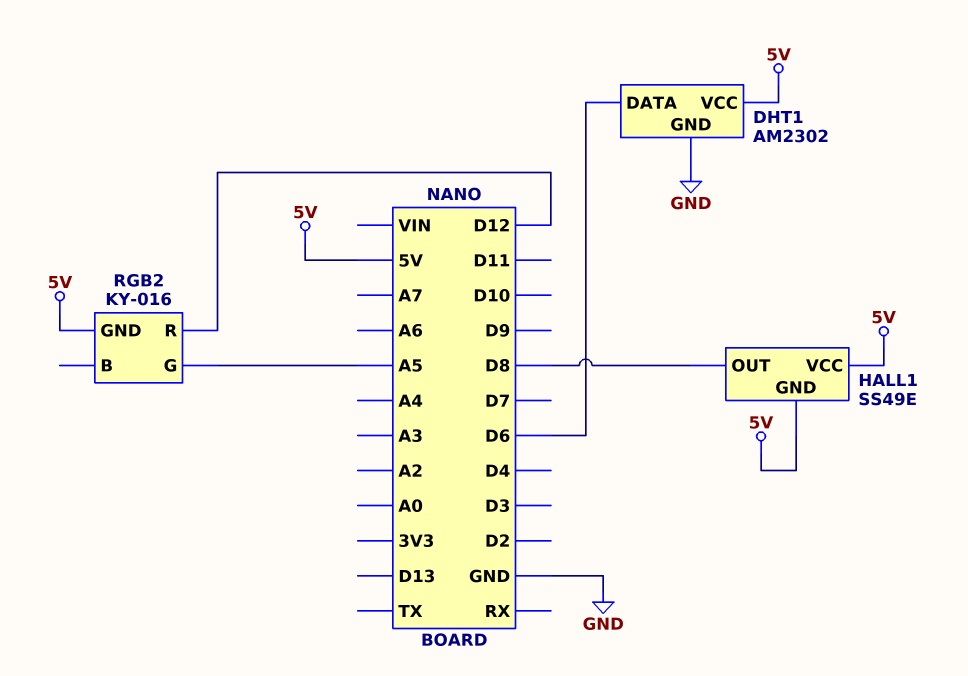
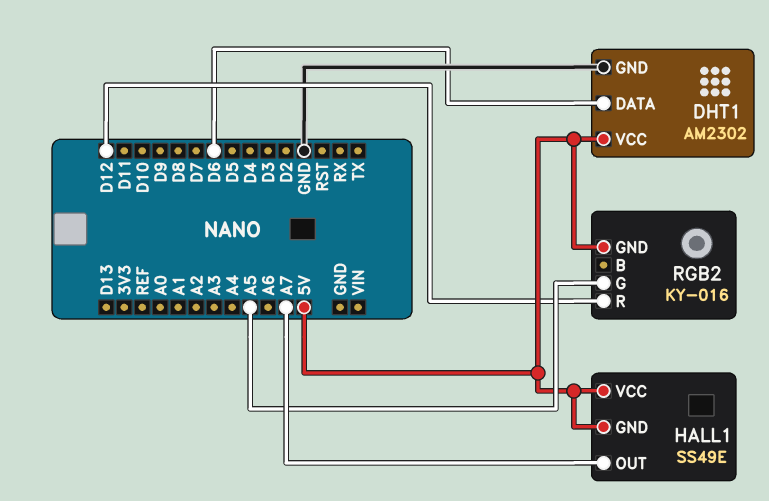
HALL1 pin OUT: D8 -> A7

